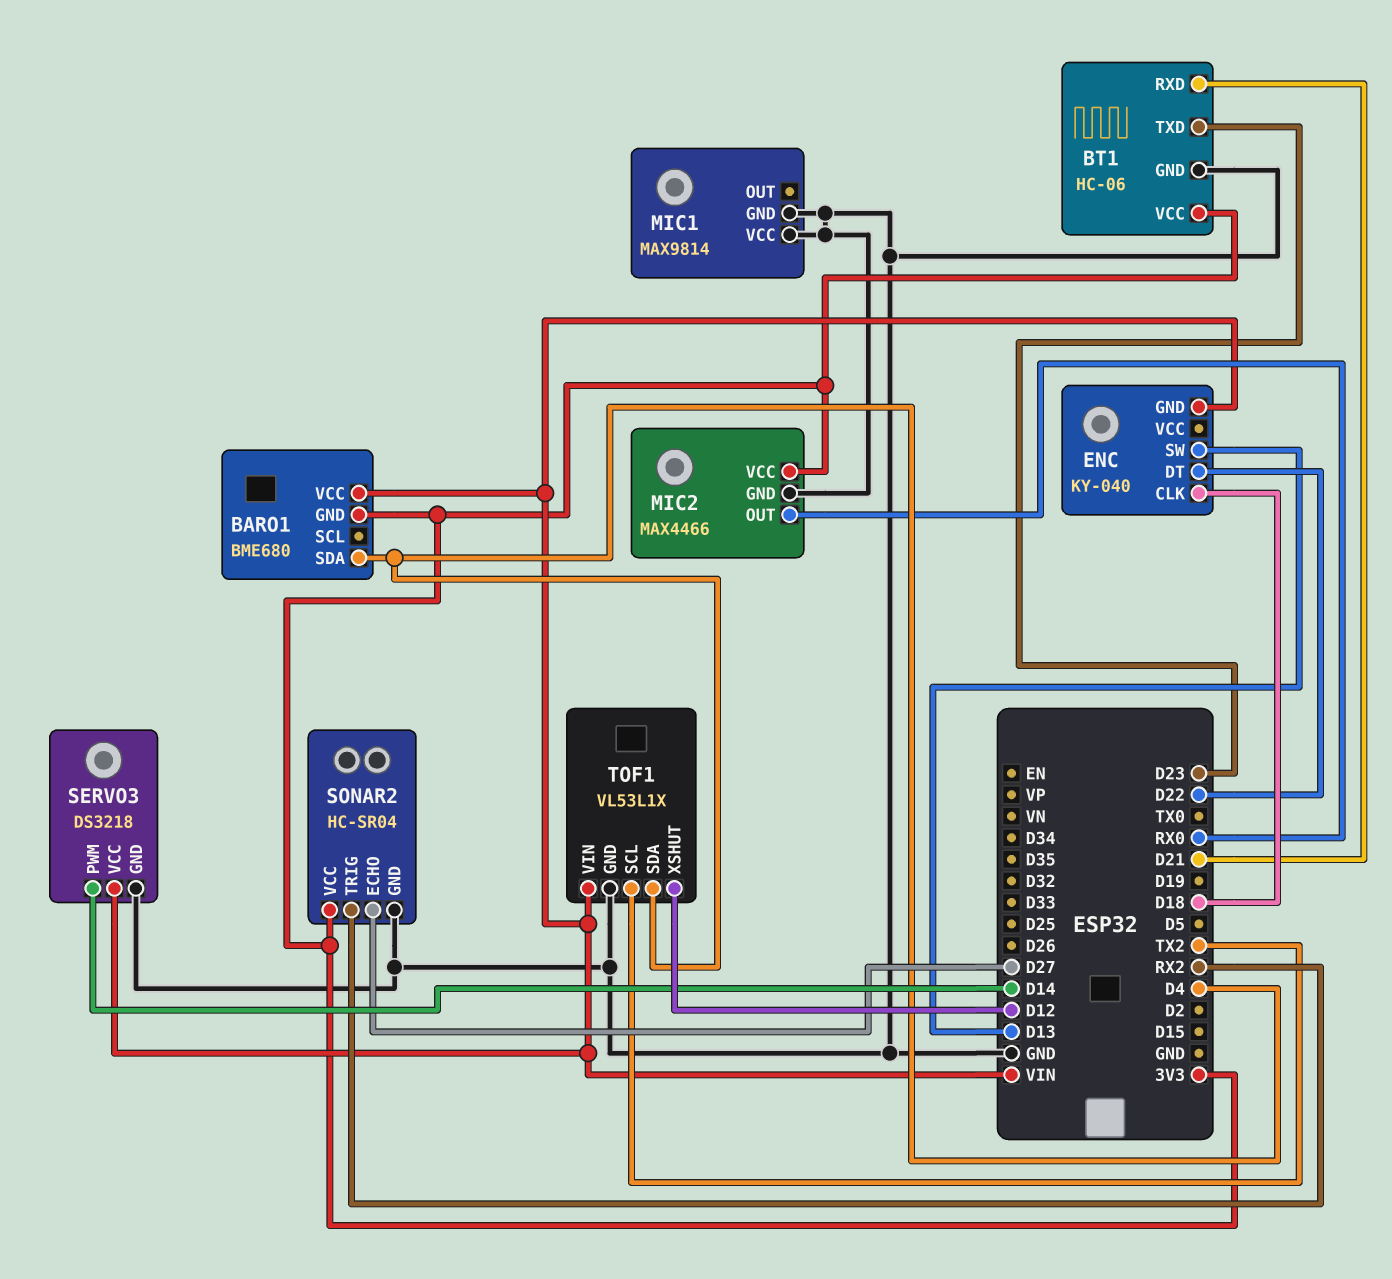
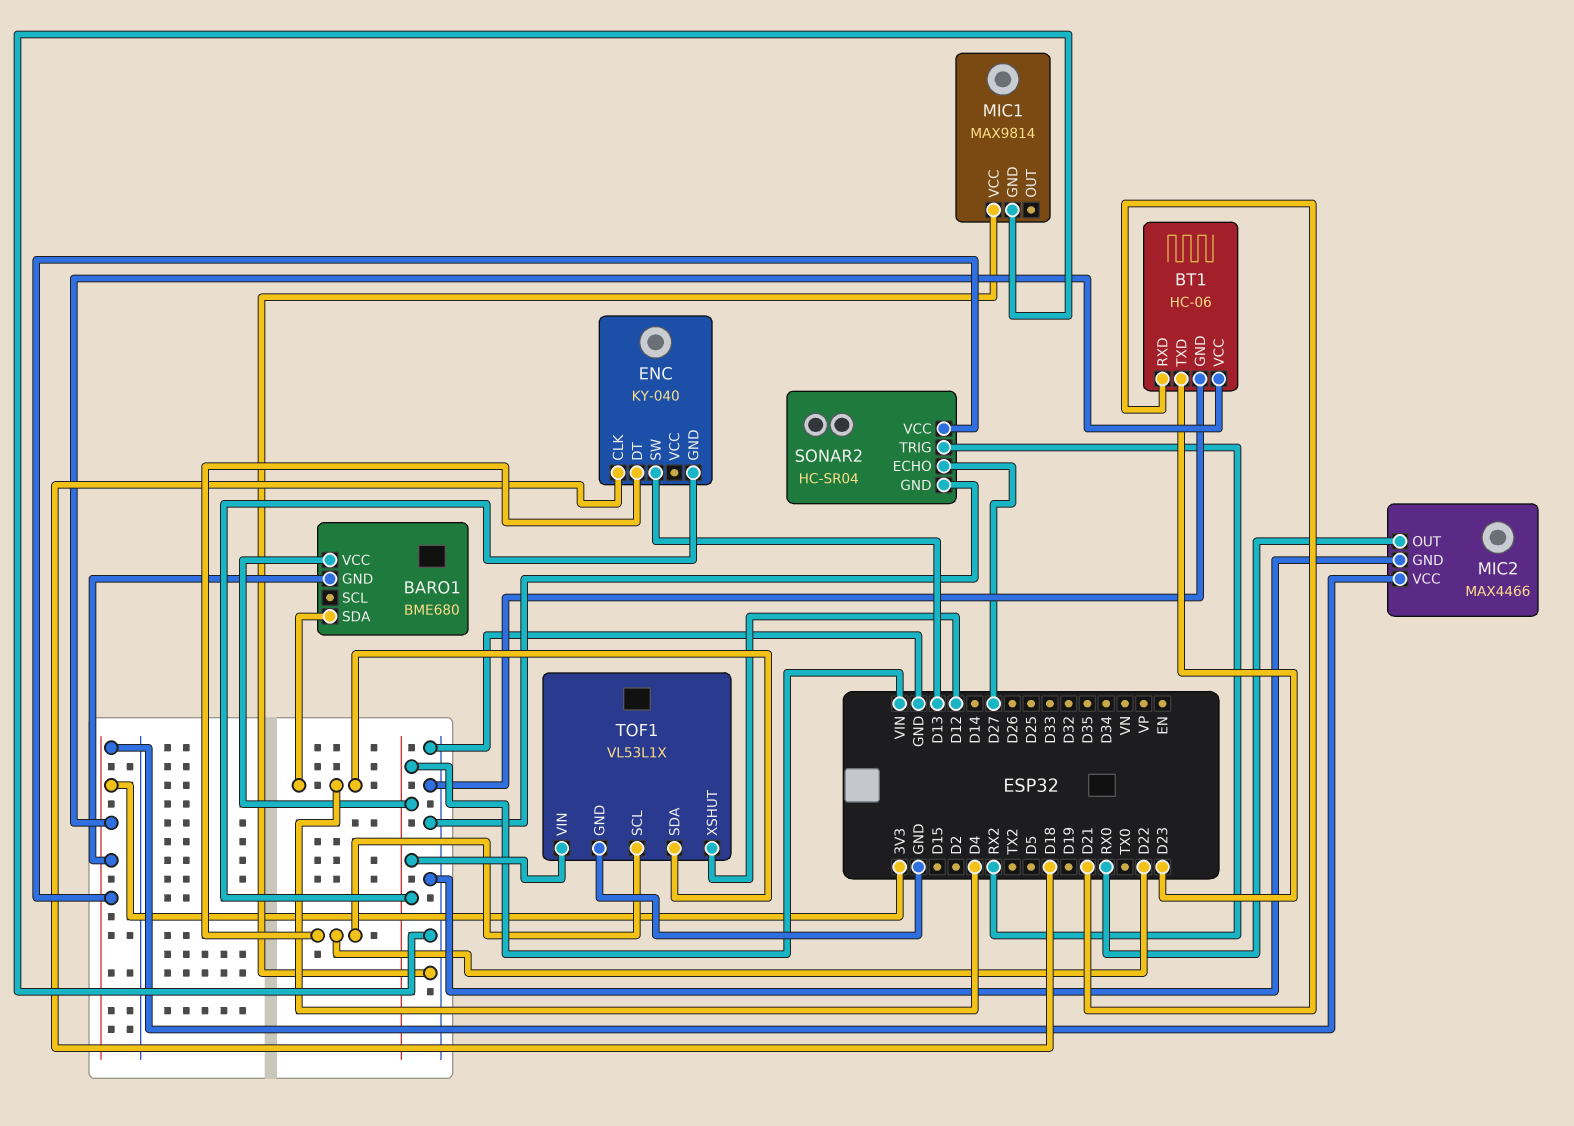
SERVO3: DS3218 -> none
SERVO3 pin GND: GND -> none
SERVO3 pin PWM: D14 -> none
SERVO3 pin VCC: VIN -> none
TOF1 pin SCL: TX2 -> D22

